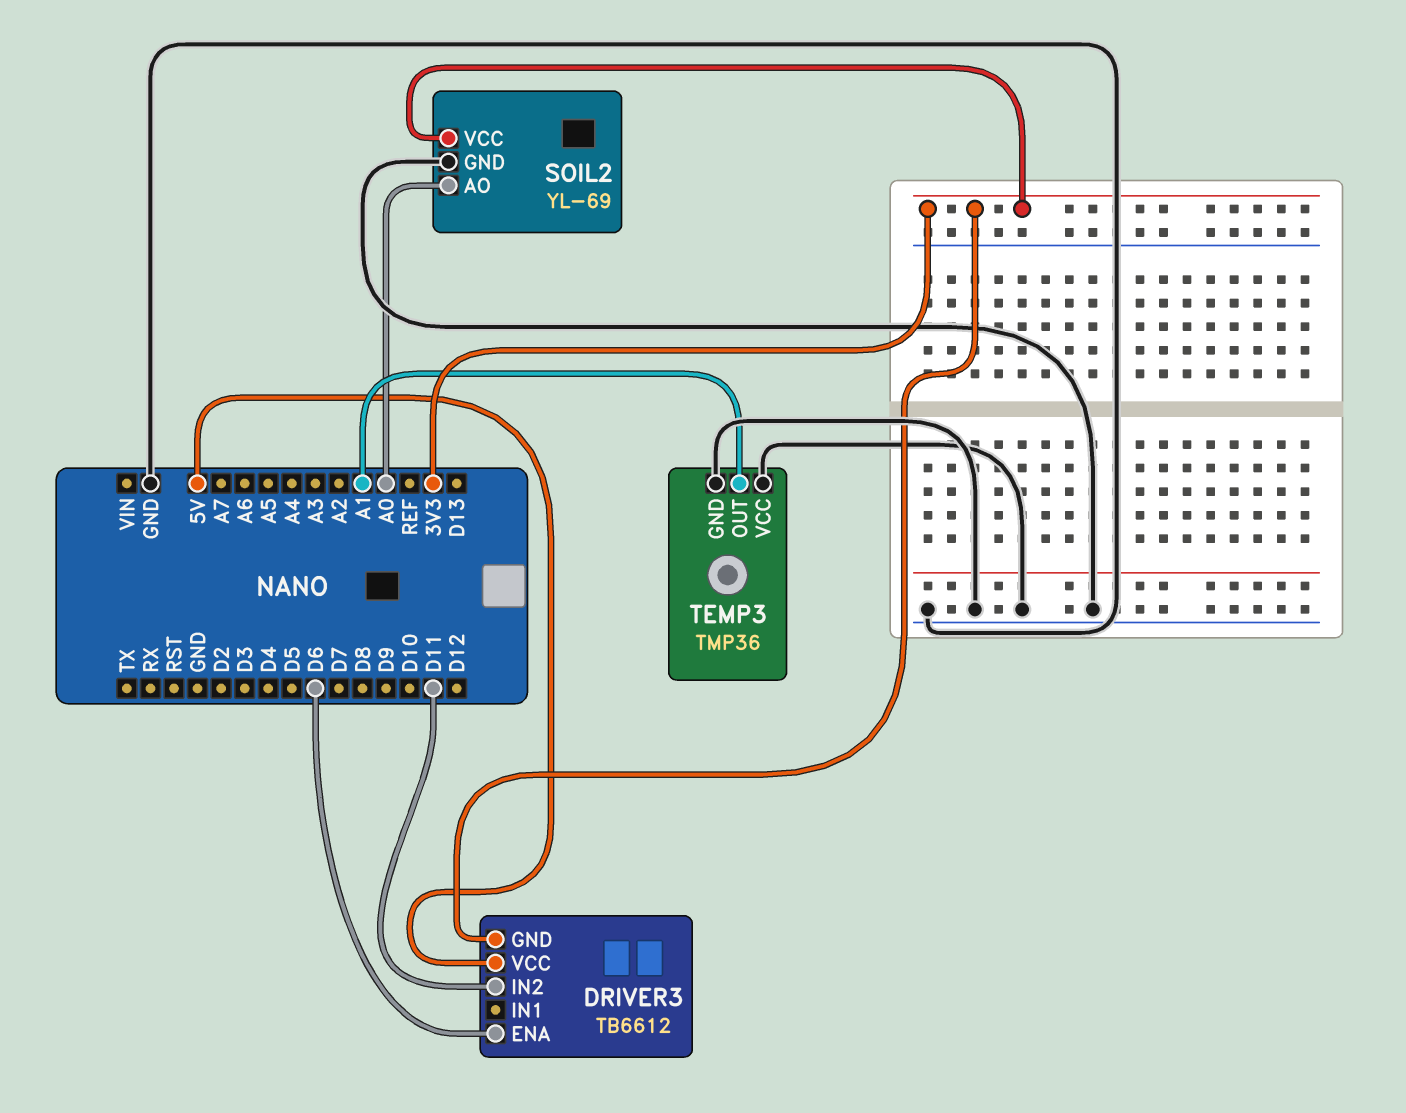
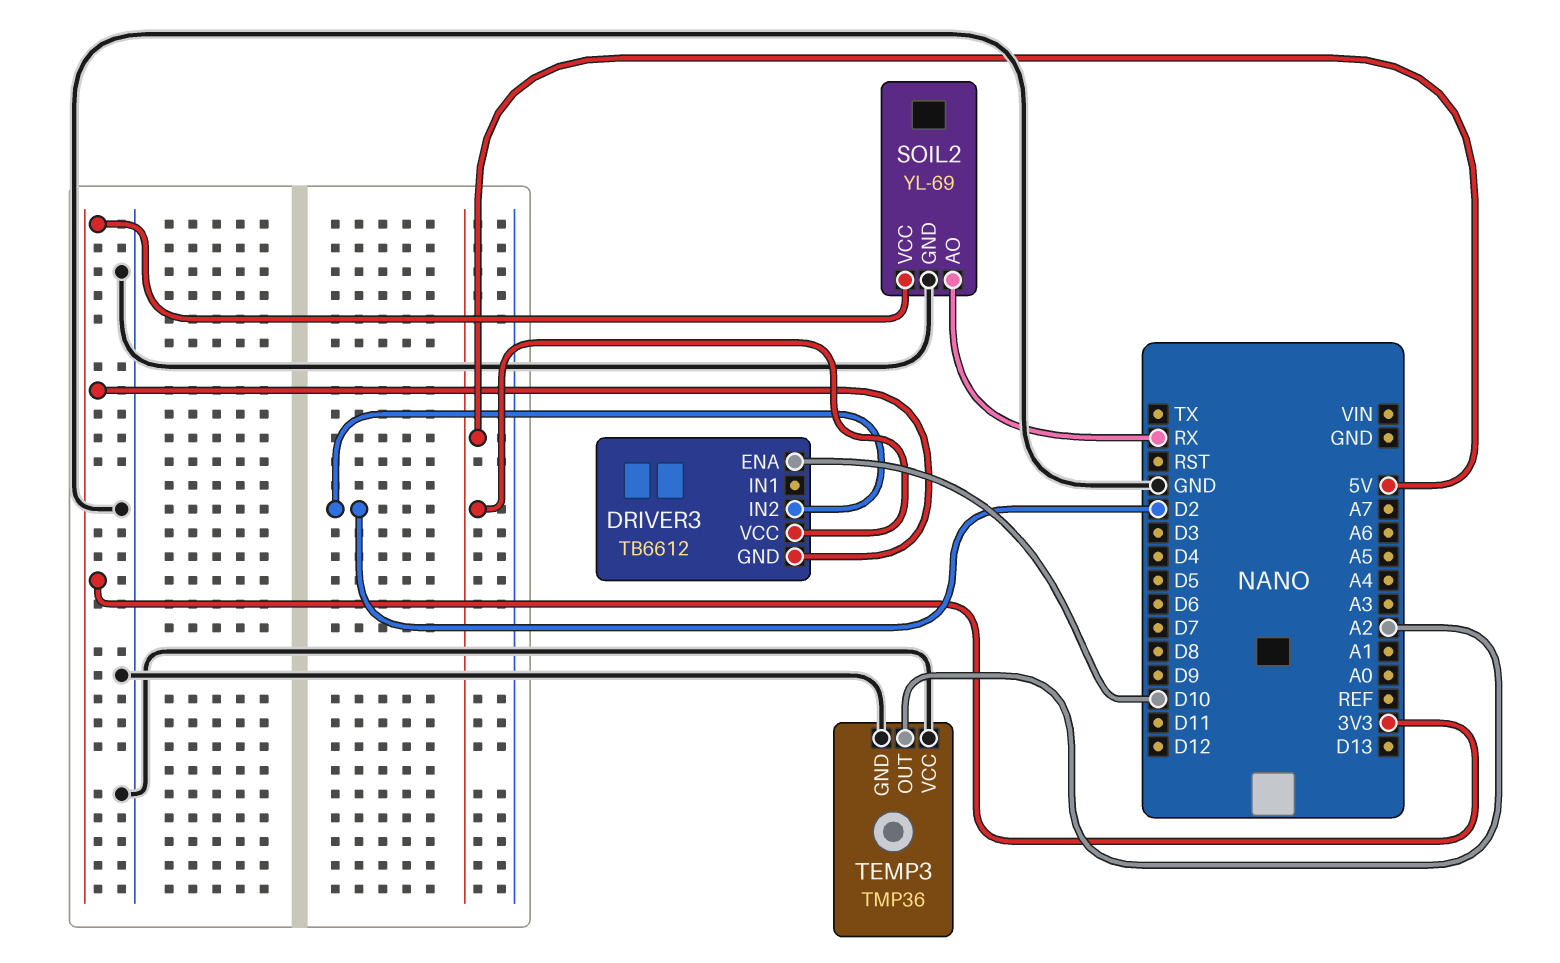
DRIVER3 pin ENA: D6 -> D10
DRIVER3 pin IN2: D11 -> D2
SOIL2 pin AO: A0 -> RX
TEMP3 pin OUT: A1 -> A2

